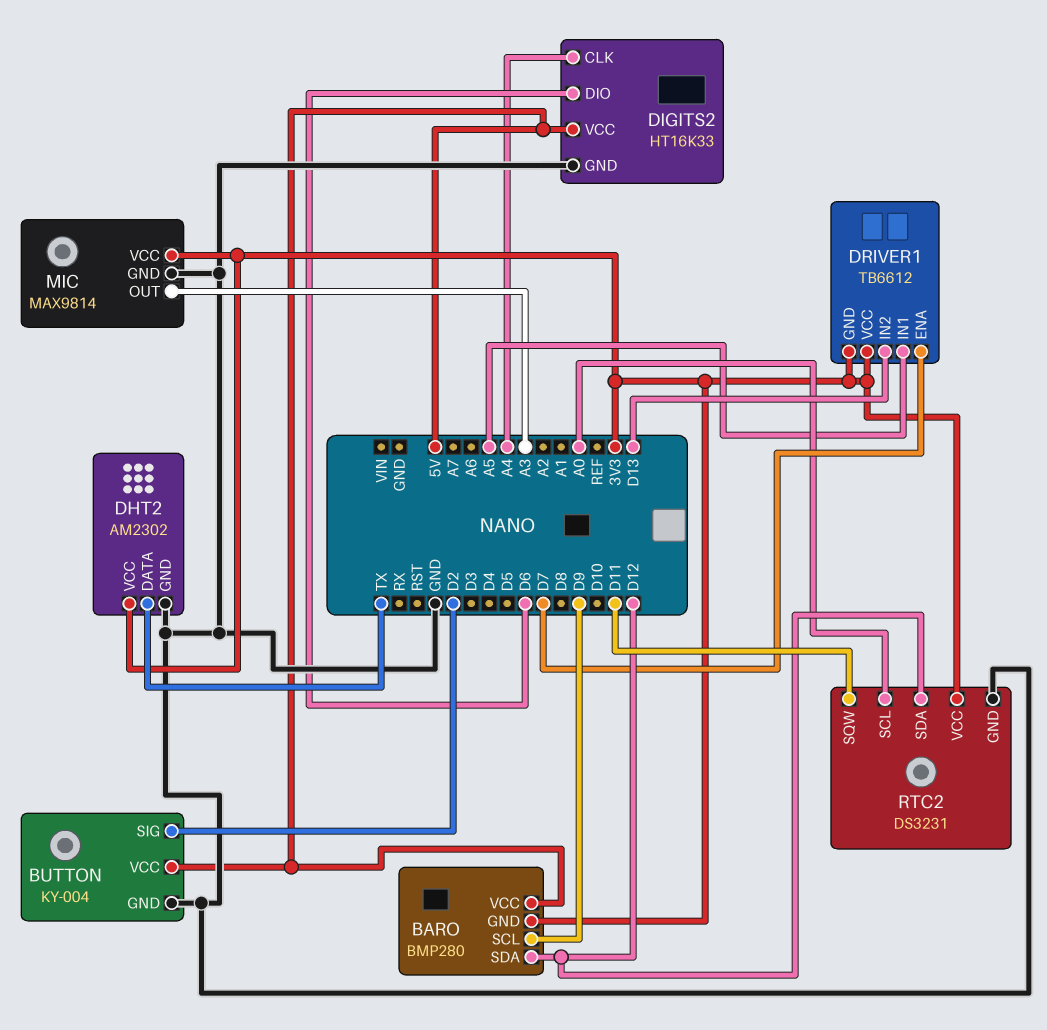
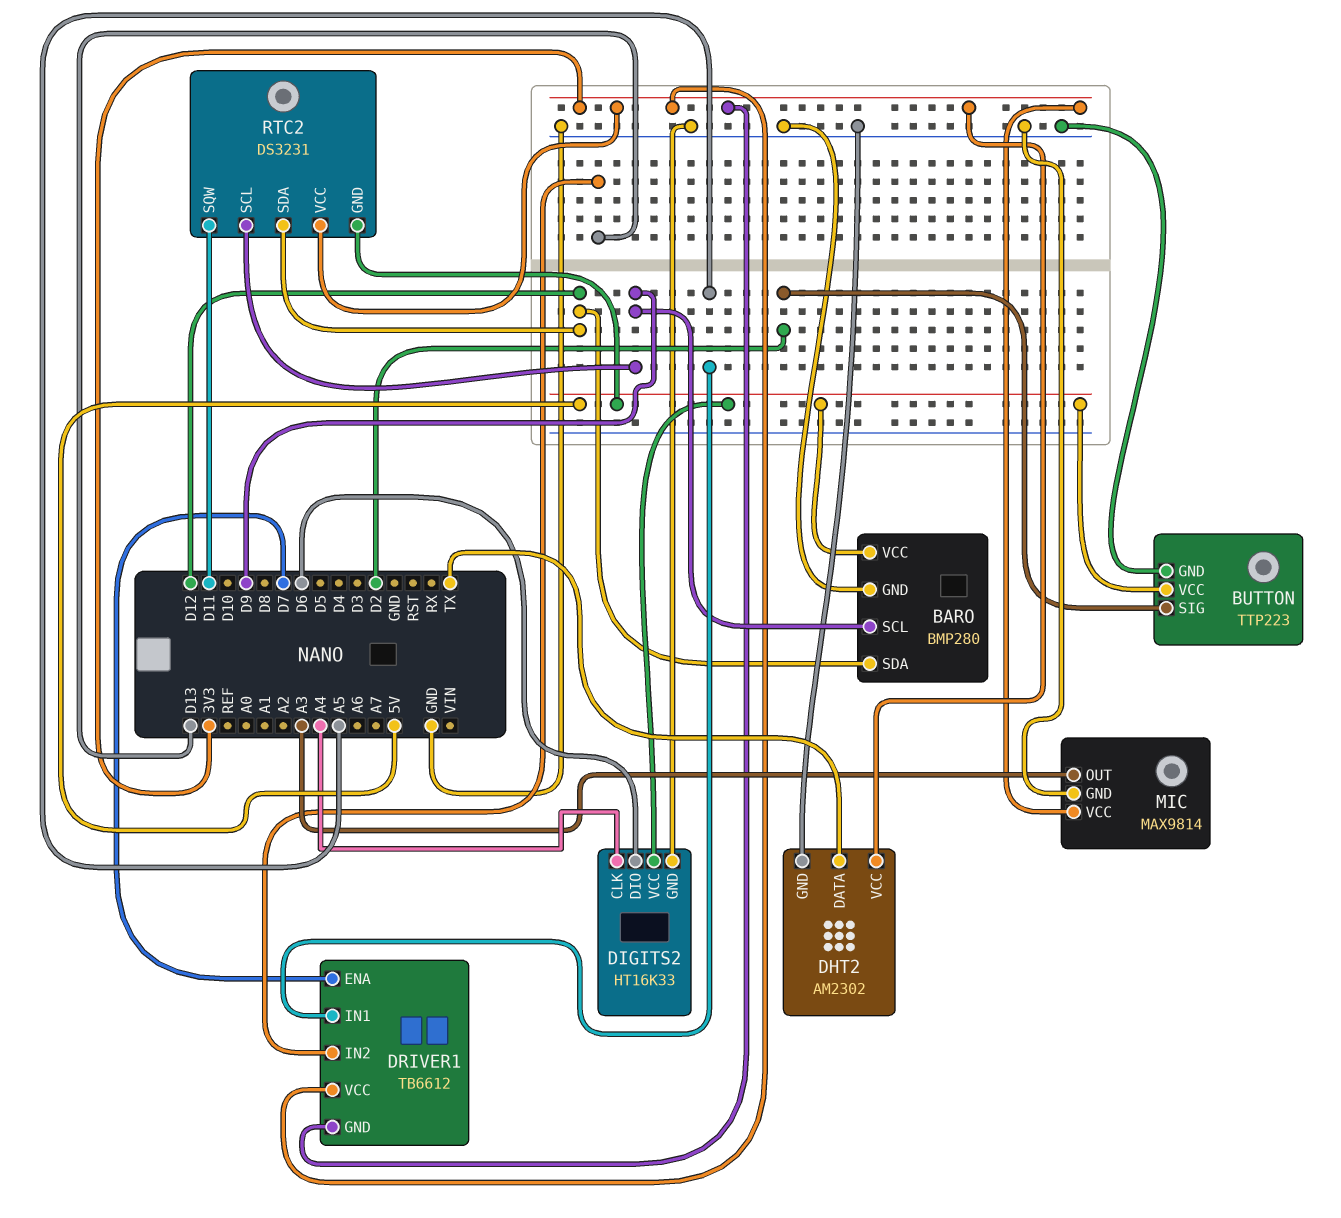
BARO pin GND: 3V3 -> GND
BUTTON: KY-004 -> TTP223
RTC2 pin GND: GND -> 5V
RTC2 pin SCL: A0 -> D9

